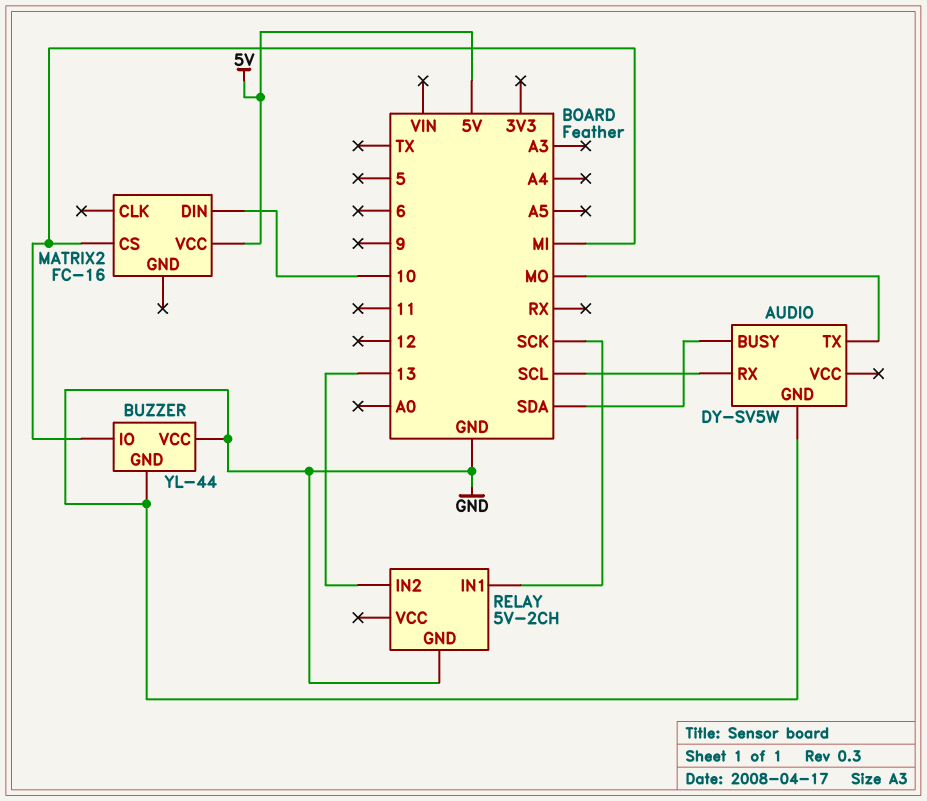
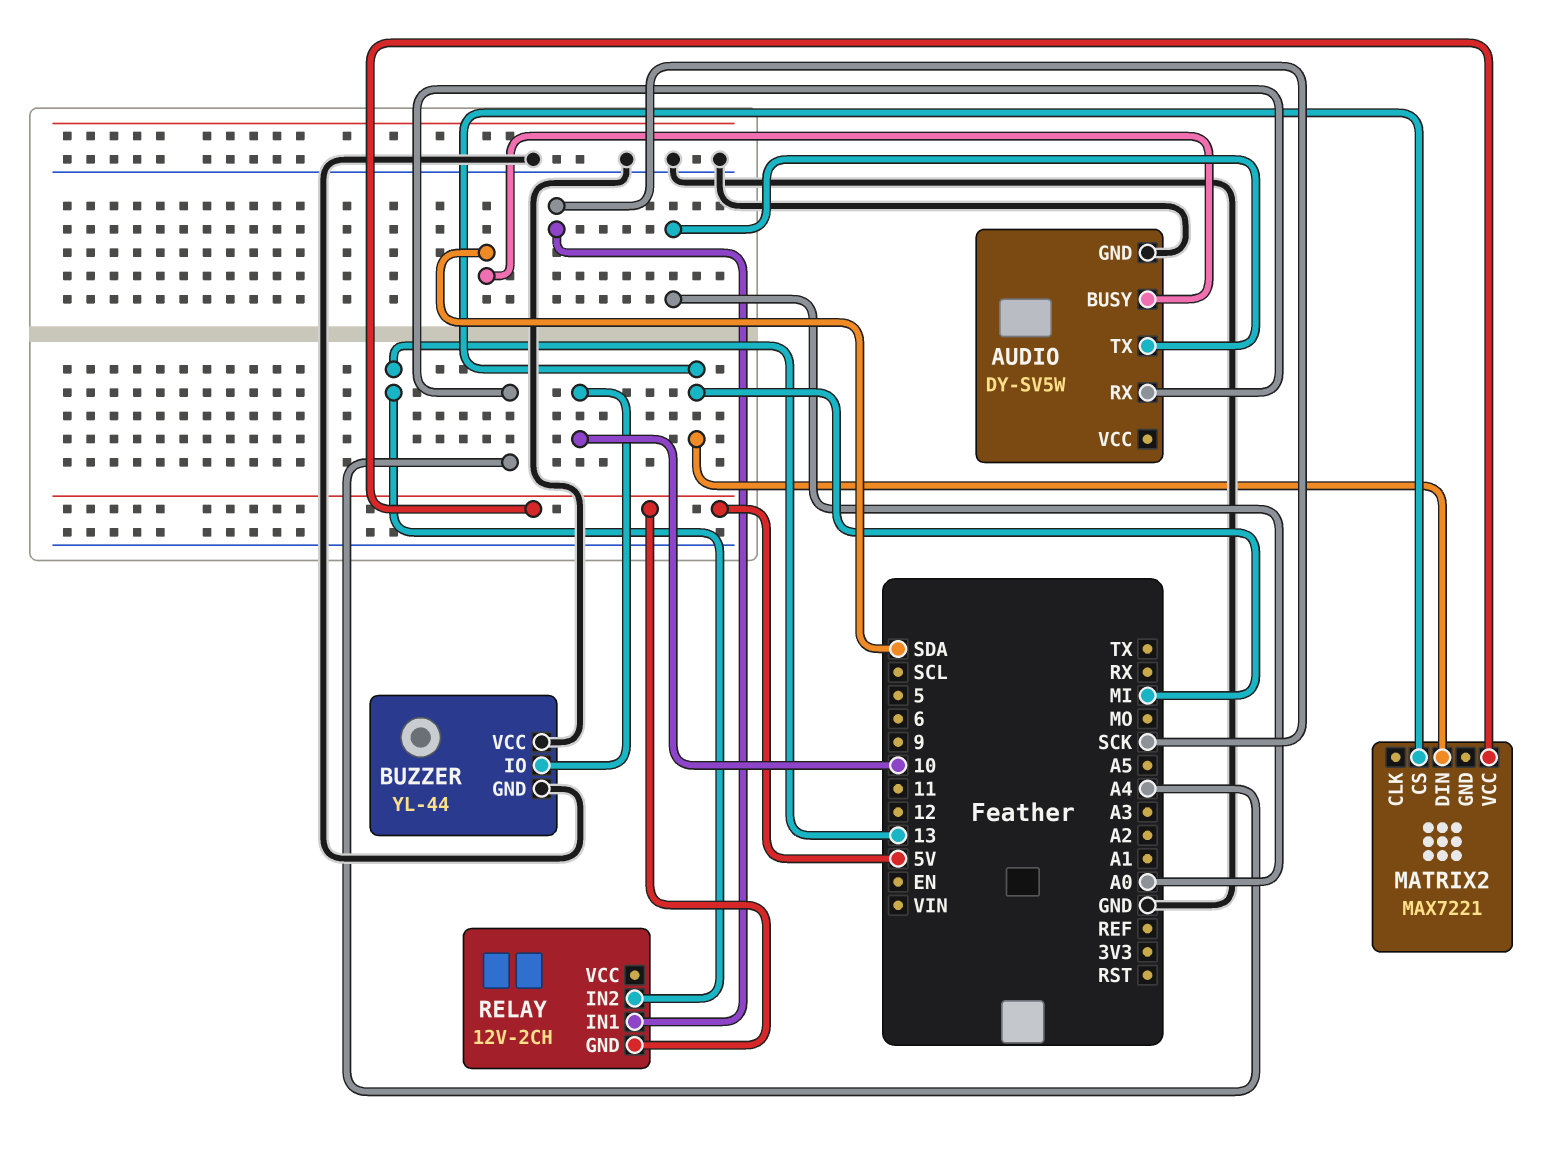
AUDIO pin RX: SCL -> A4
AUDIO pin TX: MO -> A0
BUZZER pin IO: MI -> 10
MATRIX2: FC-16 -> MAX7221
MATRIX2 pin DIN: 10 -> MI
RELAY: 5V-2CH -> 12V-2CH
RELAY pin GND: GND -> 5V

